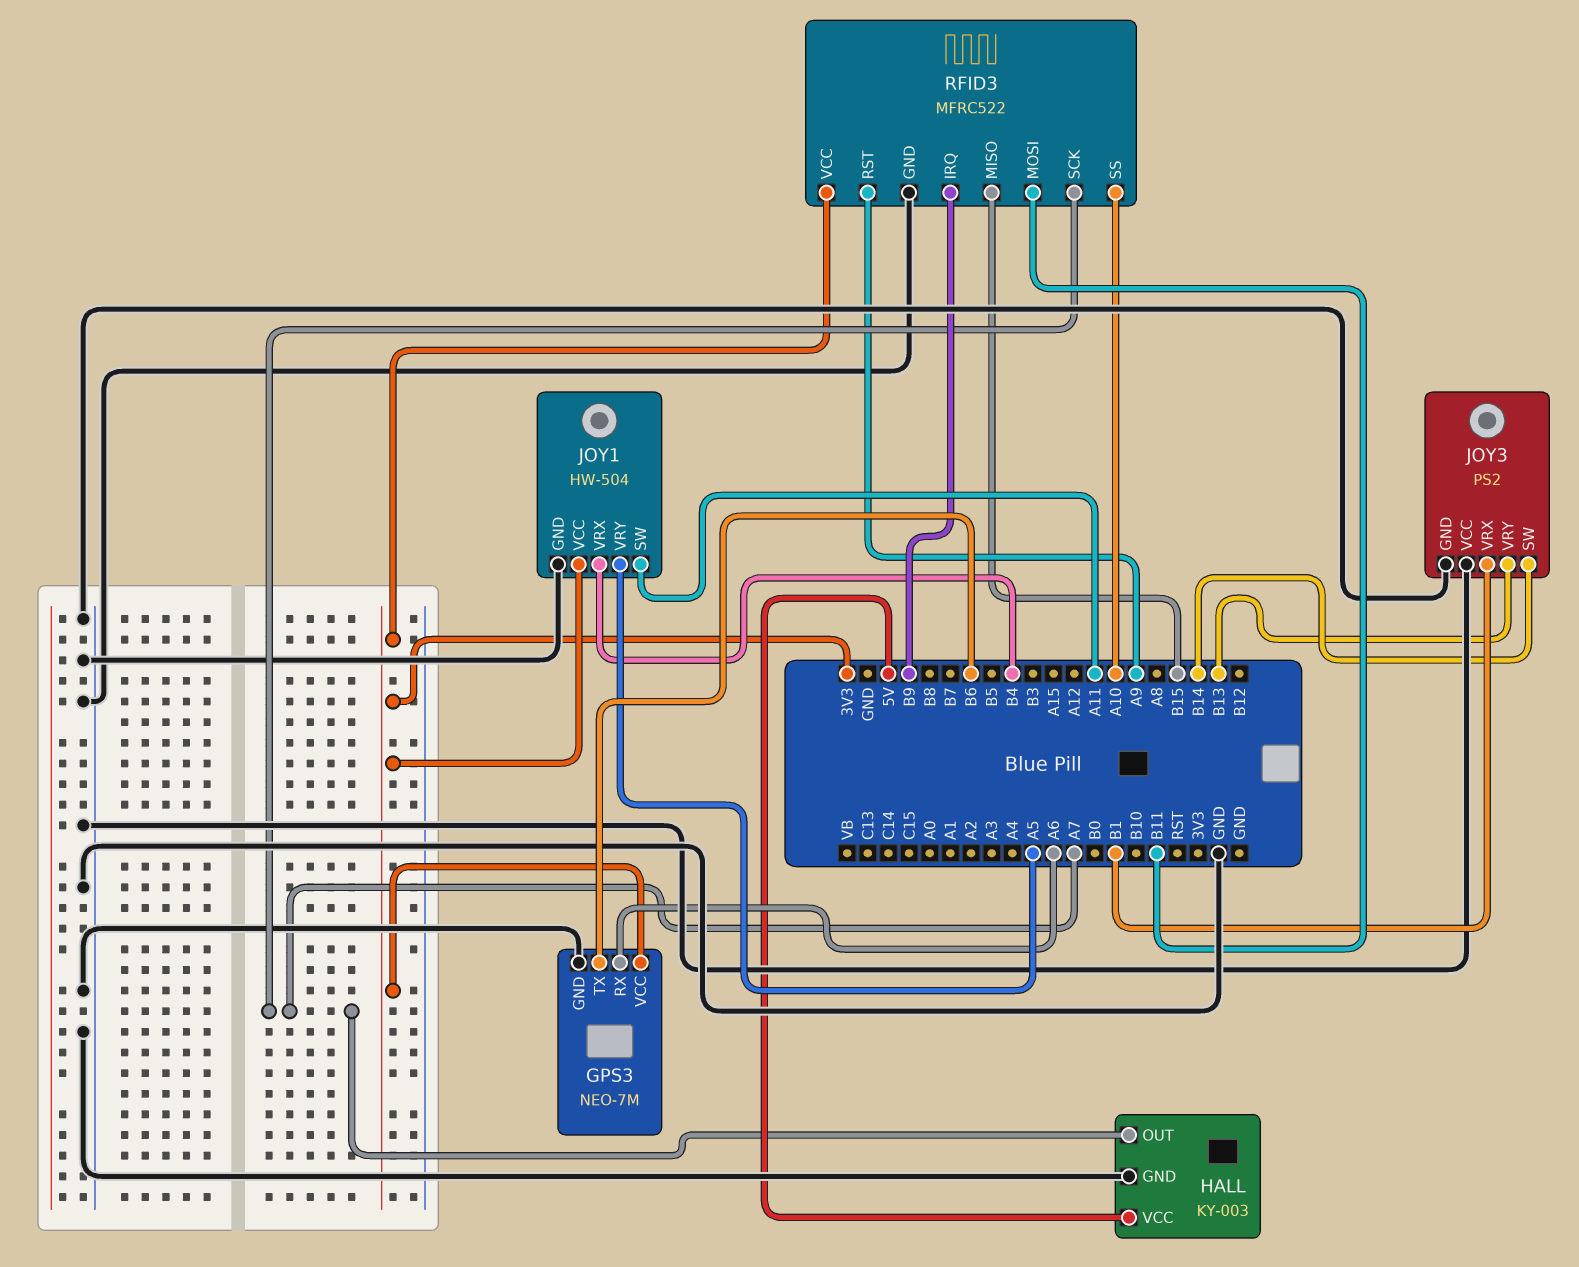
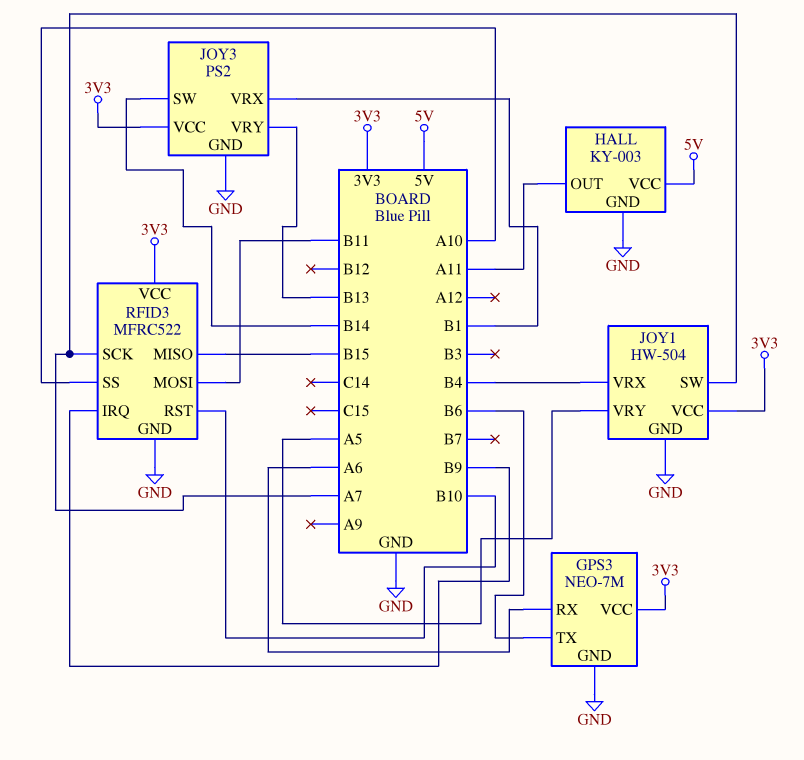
HALL pin OUT: A7 -> A11
JOY1 pin SW: A11 -> A7
JOY3 pin VCC: GND -> 3V3
RFID3 pin RST: A9 -> B10

